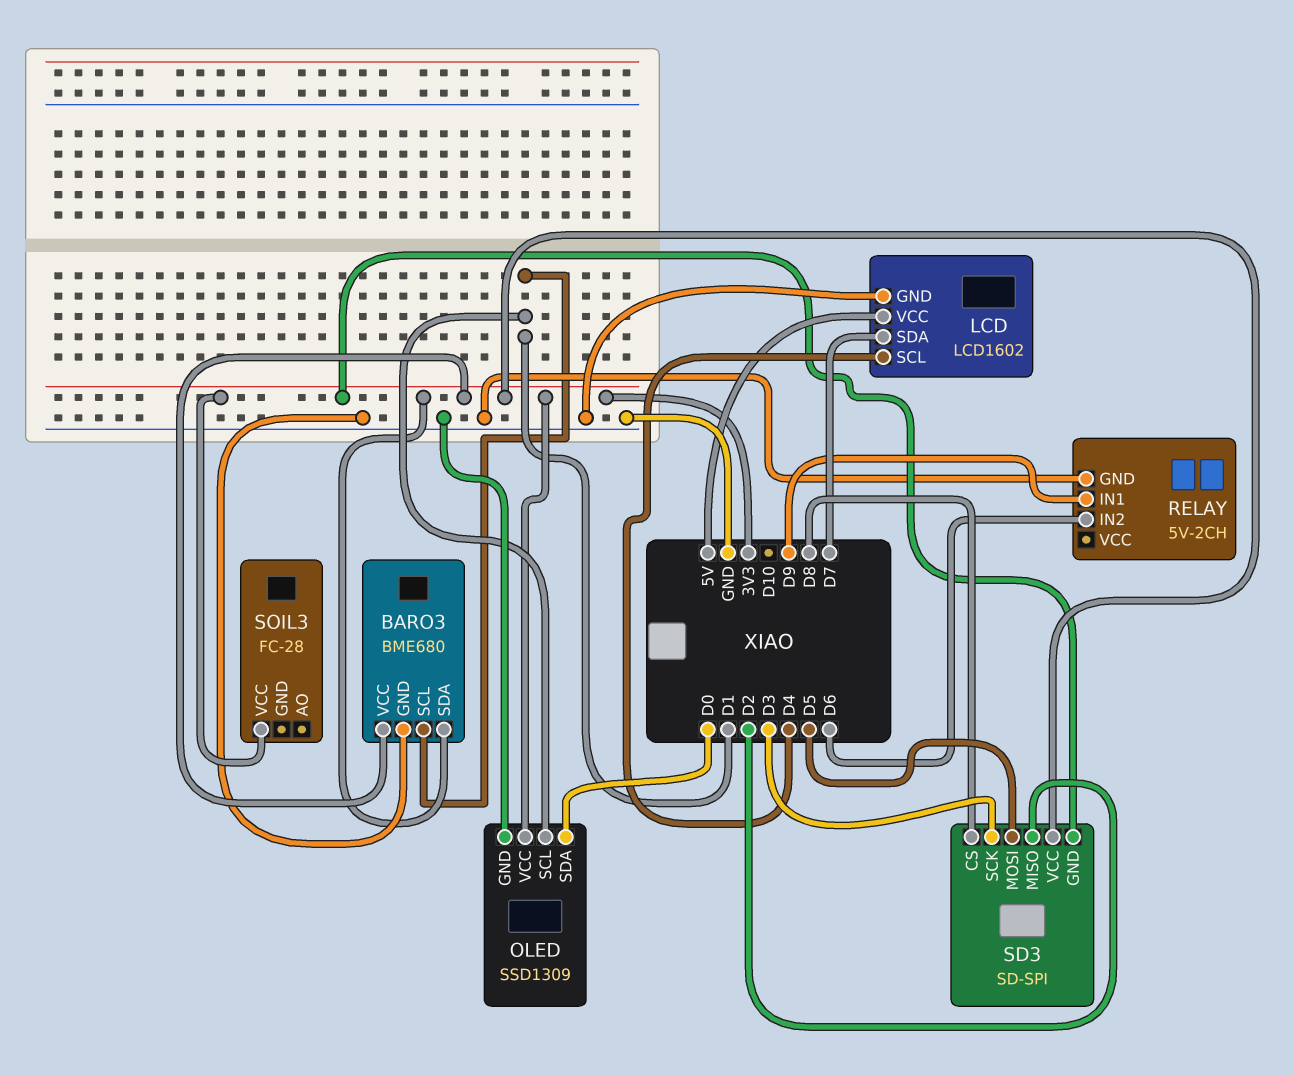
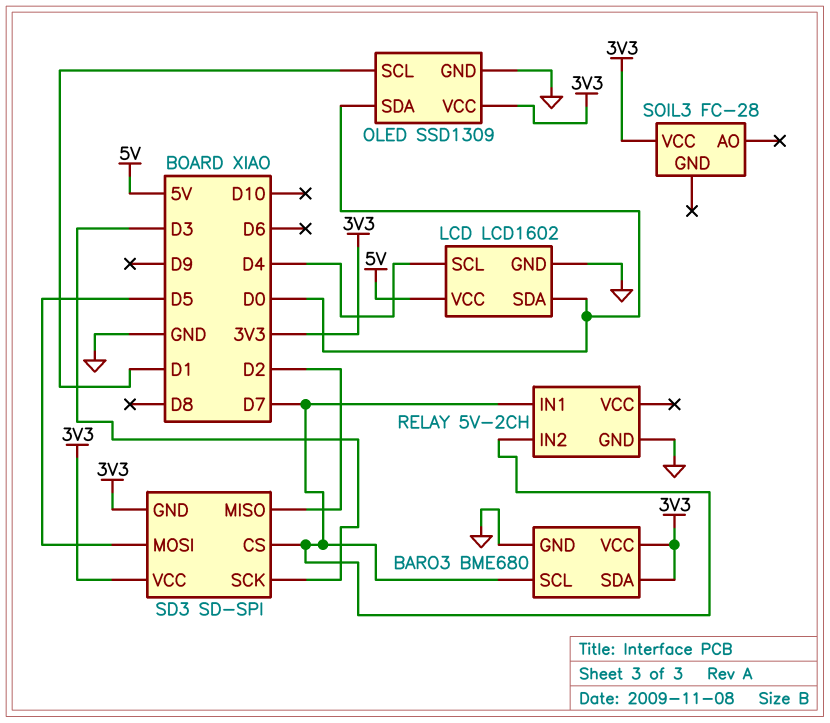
BARO3 pin SCL: D1 -> D7
LCD pin SDA: D7 -> D0
RELAY pin IN1: D9 -> D7
RELAY pin IN2: D6 -> D7
SD3 pin CS: D8 -> D7

